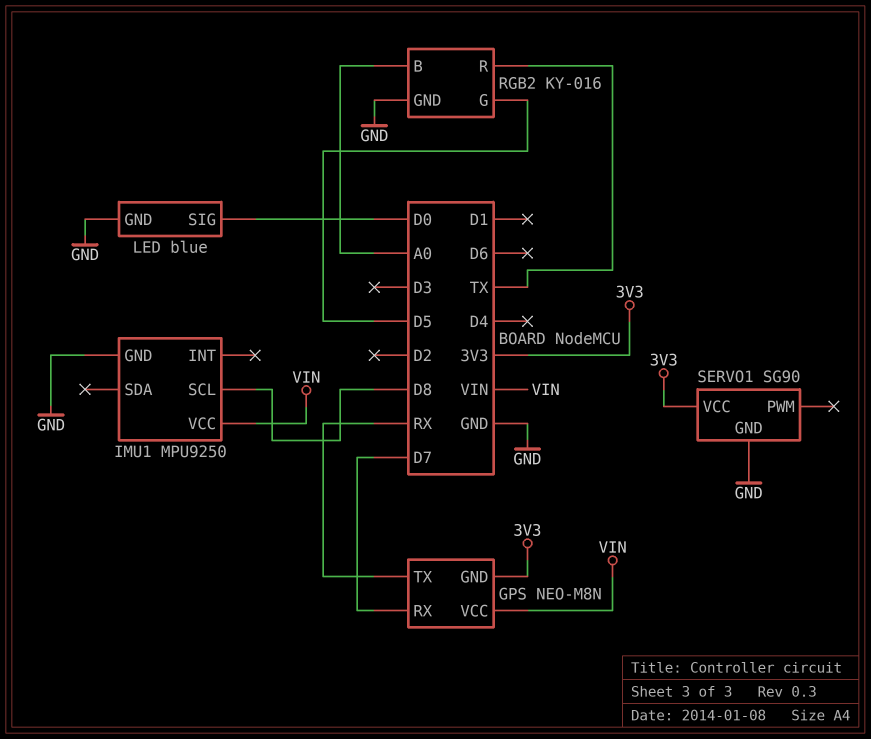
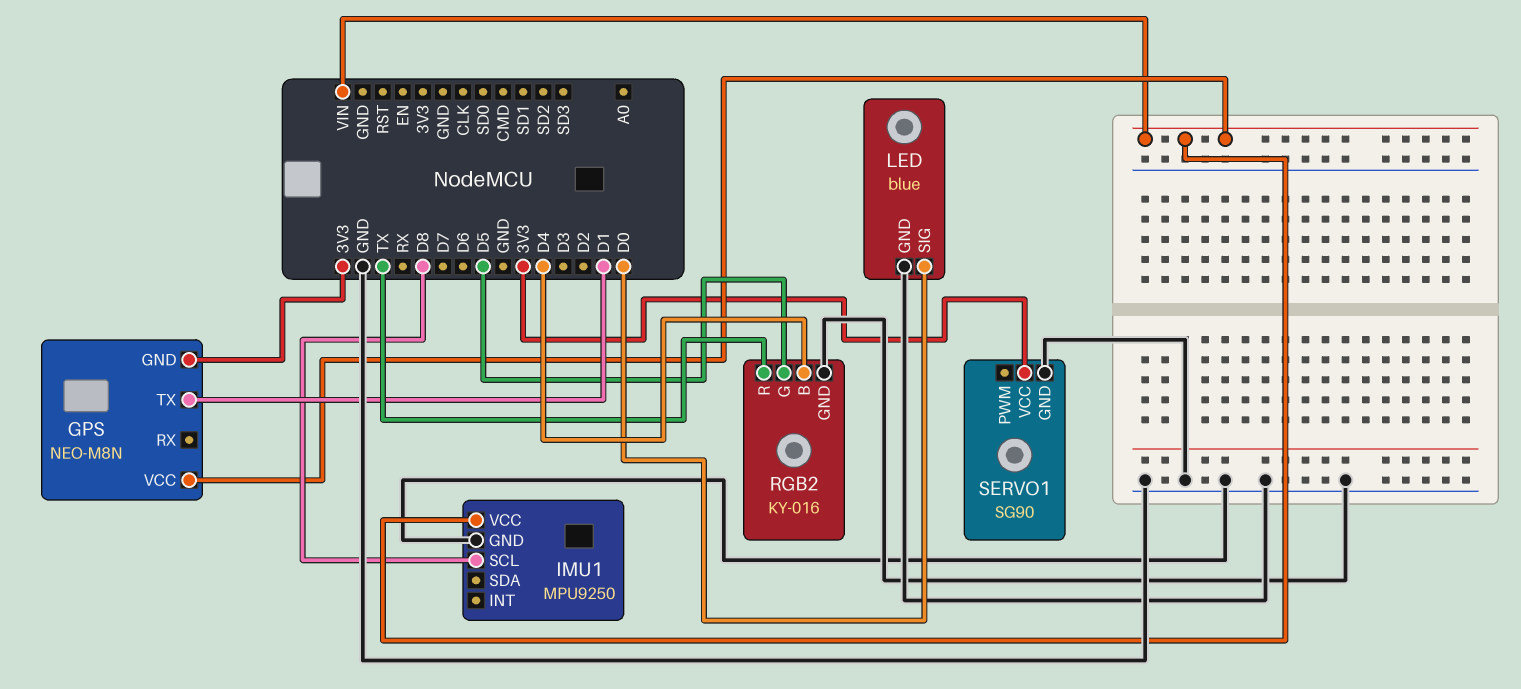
GPS pin RX: D7 -> none
GPS pin TX: RX -> D1
RGB2 pin B: A0 -> D4

